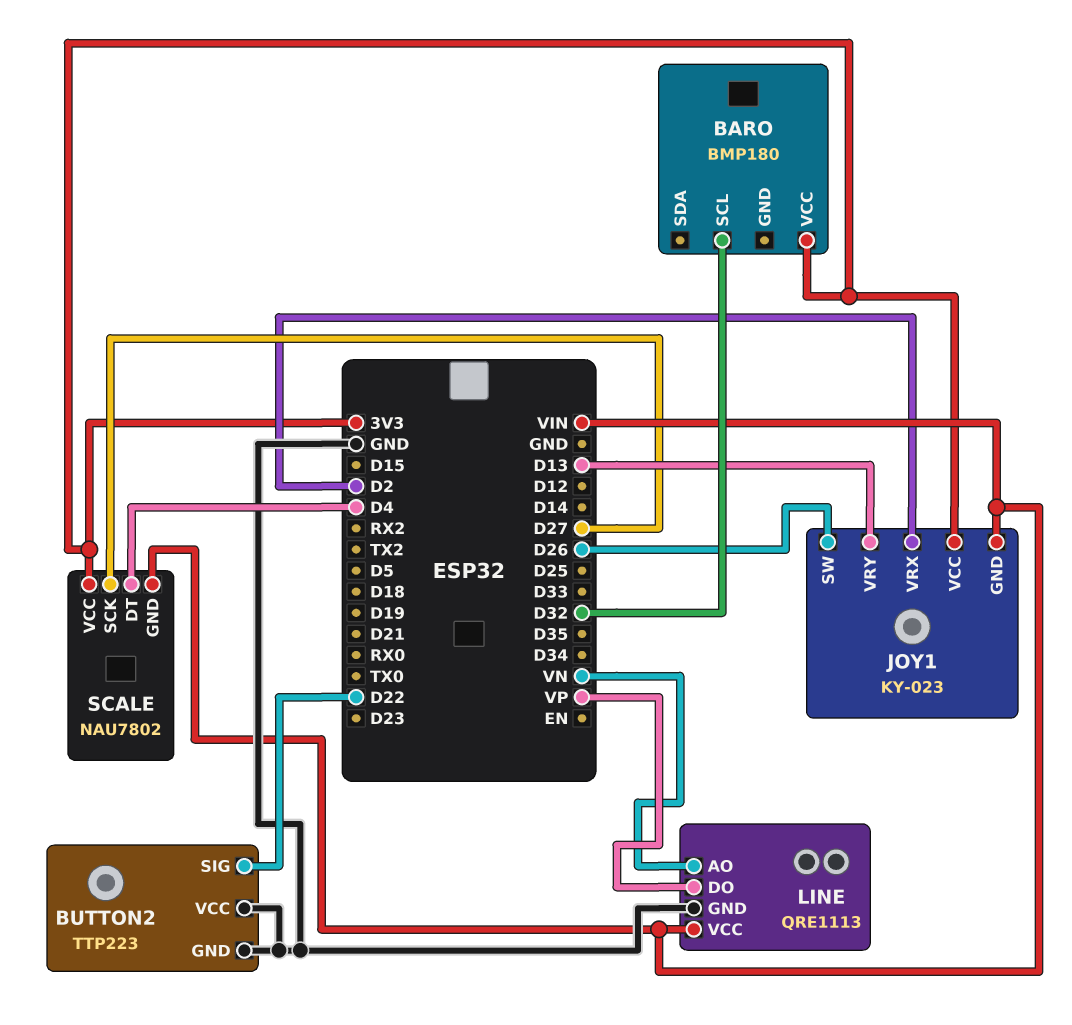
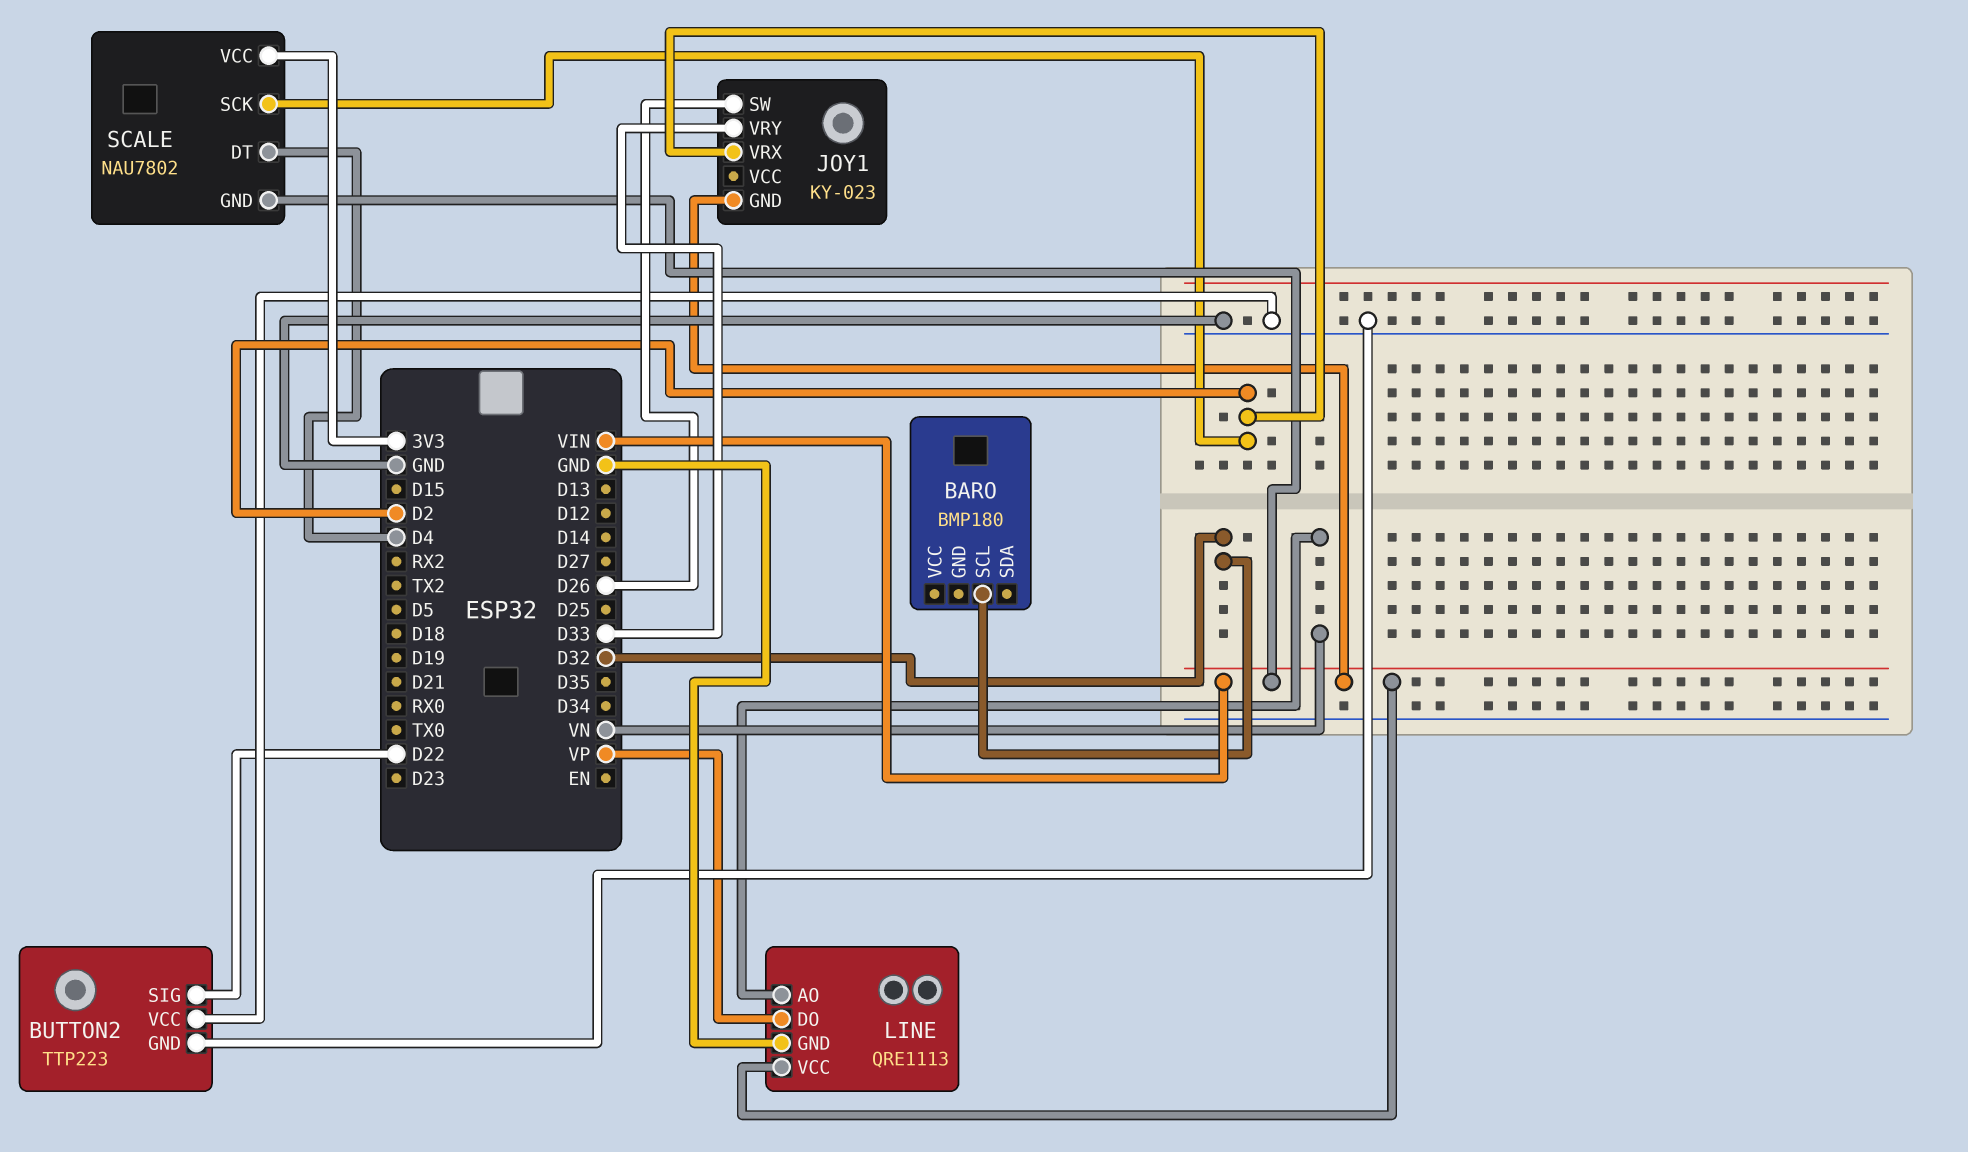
BARO pin VCC: 3V3 -> none
JOY1 pin VCC: 3V3 -> none
JOY1 pin VRY: D13 -> D33
SCALE pin SCK: D27 -> D2

